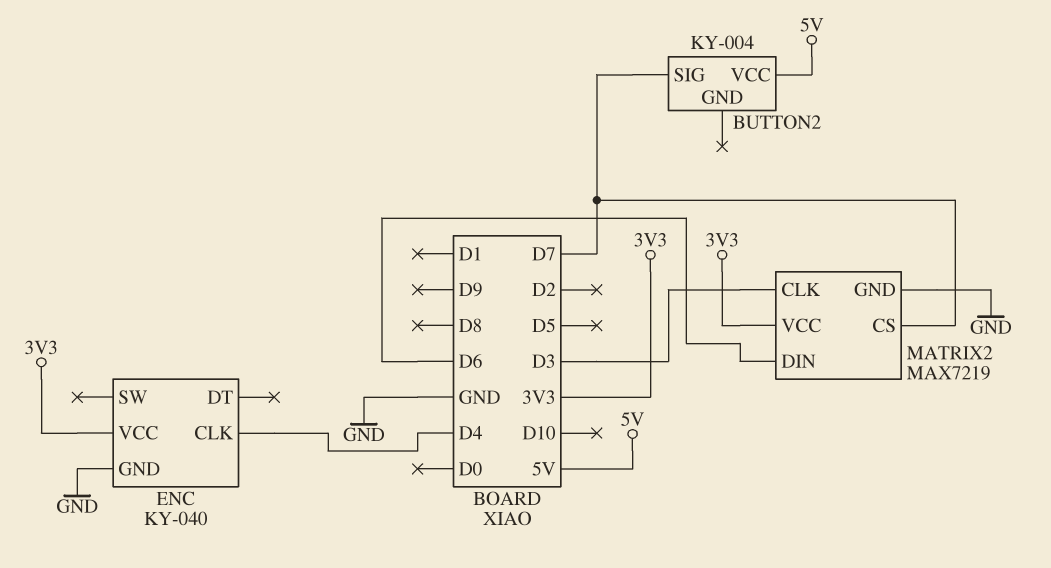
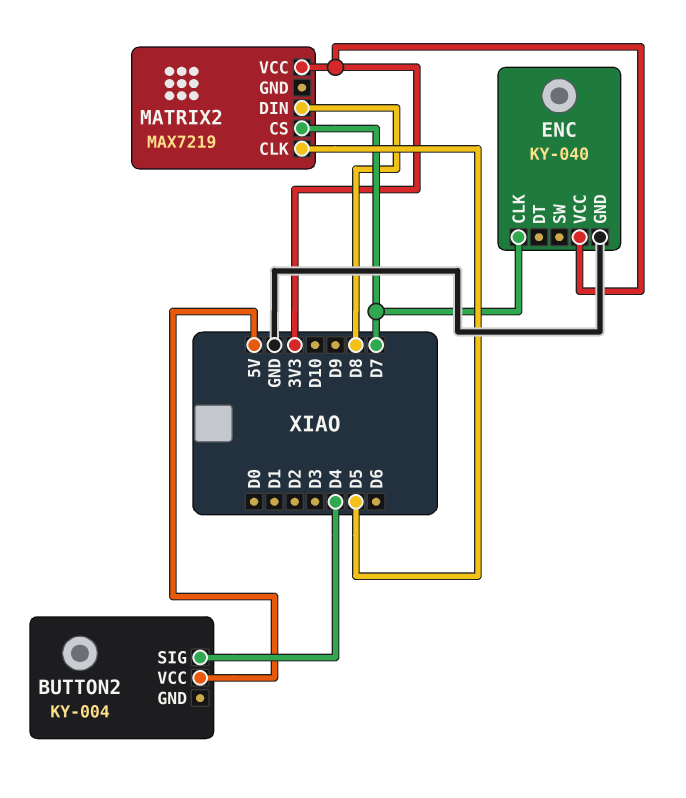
BUTTON2 pin SIG: D7 -> D4
ENC pin CLK: D4 -> D7
MATRIX2 pin CLK: D3 -> D5
MATRIX2 pin DIN: D6 -> D8
MATRIX2 pin GND: GND -> none

